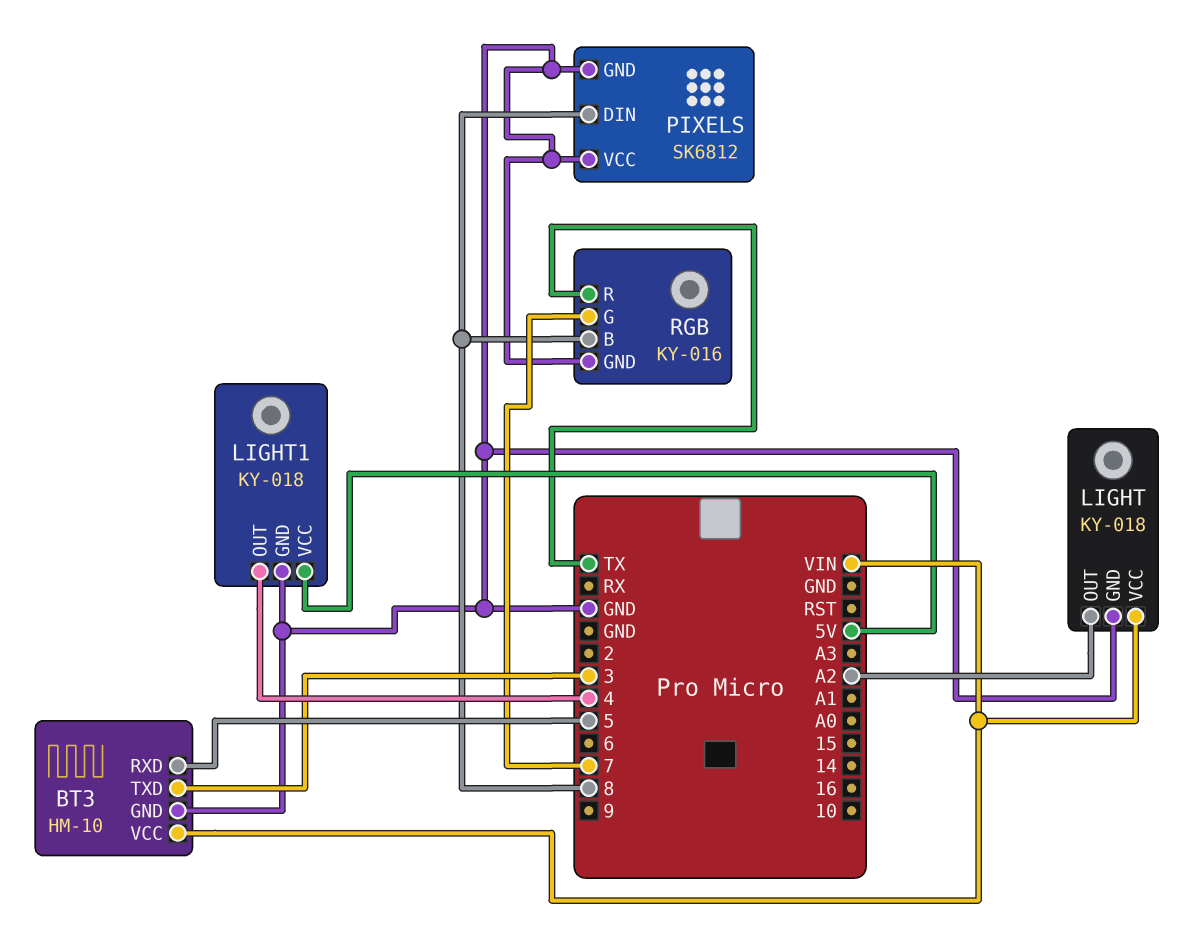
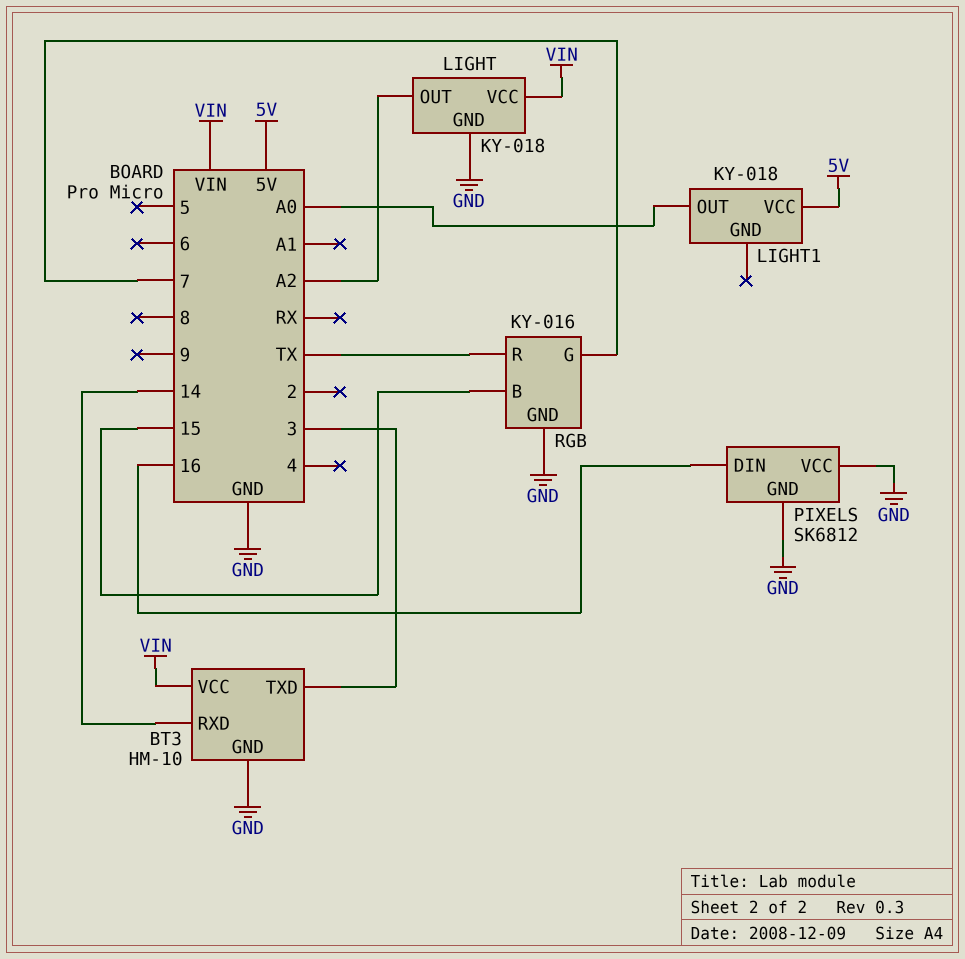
BT3 pin RXD: 5 -> 14
LIGHT1 pin GND: GND -> none
LIGHT1 pin OUT: 4 -> A0
PIXELS pin DIN: 8 -> 16
RGB pin B: 8 -> 15

